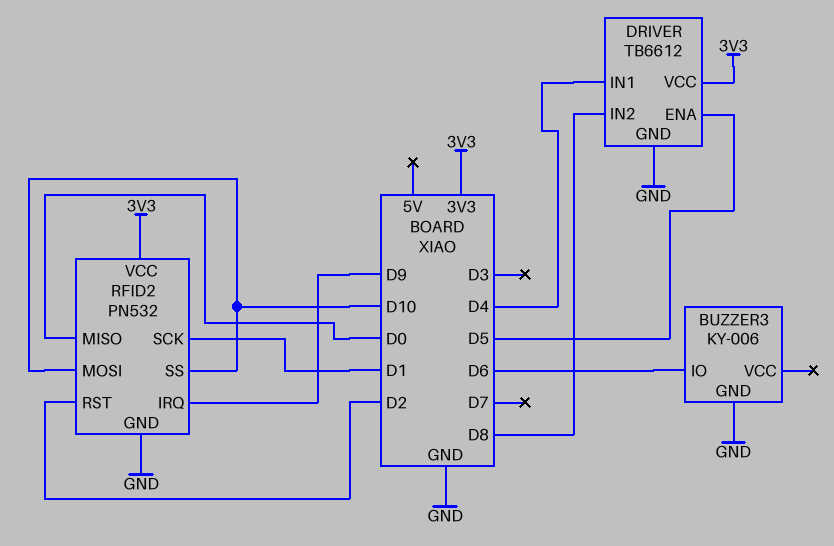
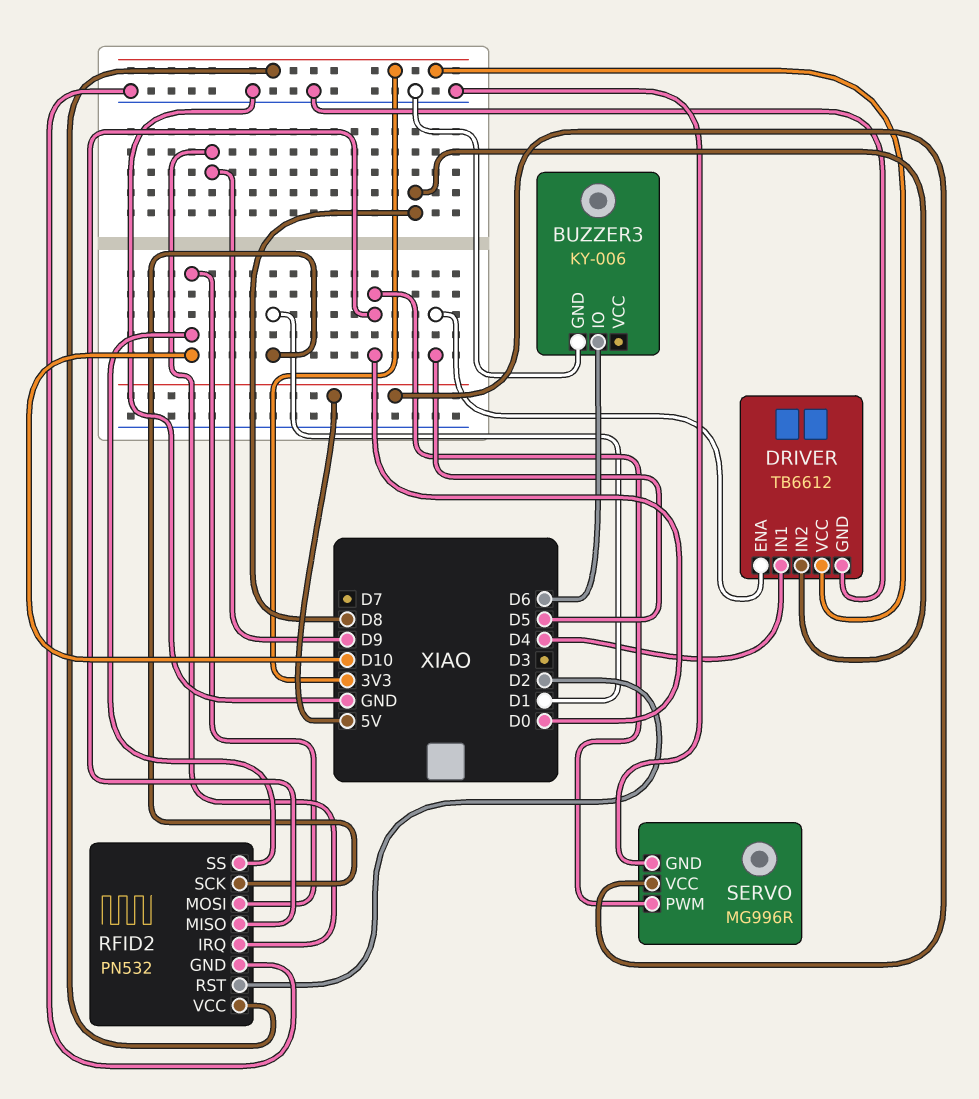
SERVO: none -> MG996R
SERVO pin GND: none -> GND
SERVO pin PWM: none -> D0
SERVO pin VCC: none -> 5V

